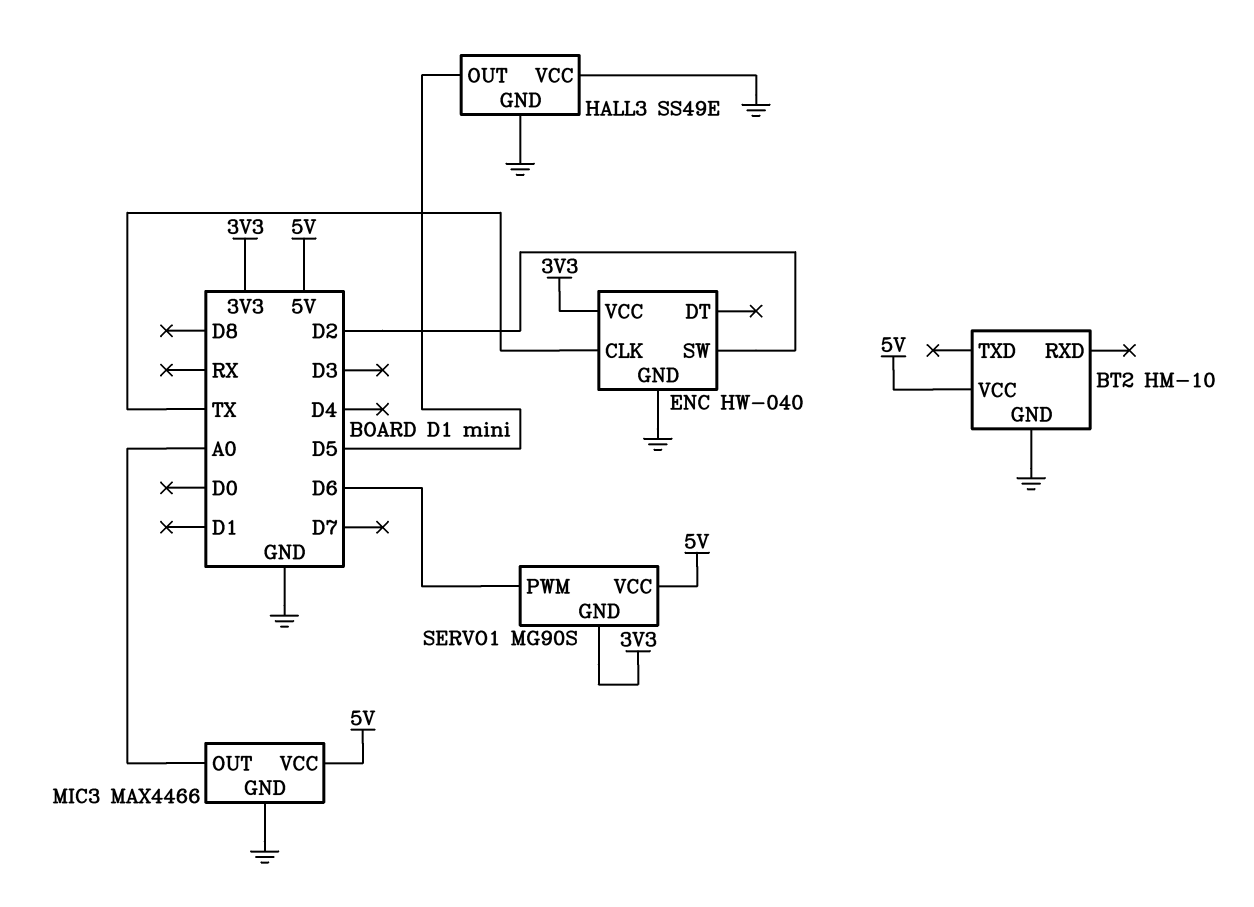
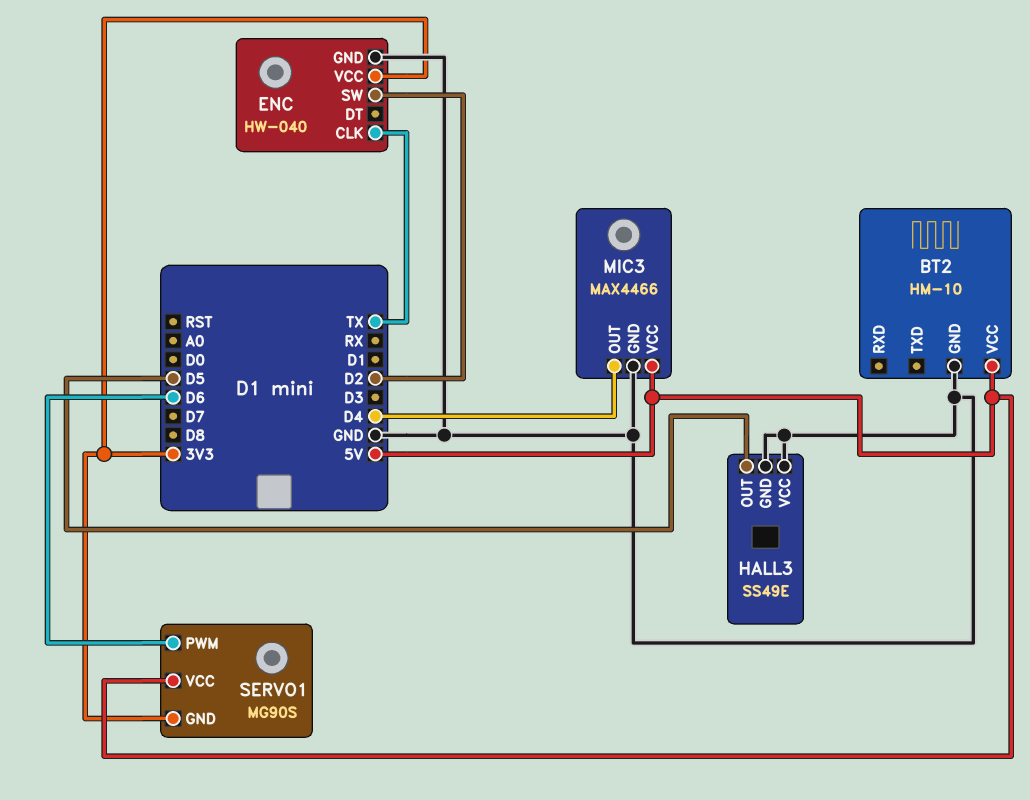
MIC3 pin OUT: A0 -> D4

